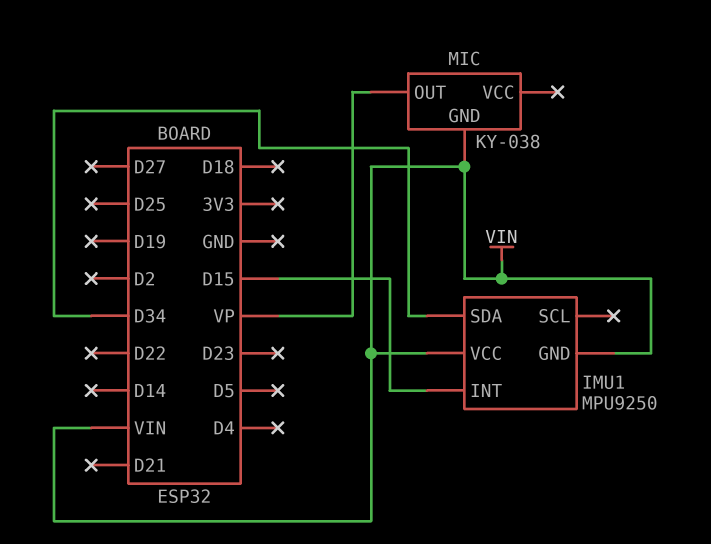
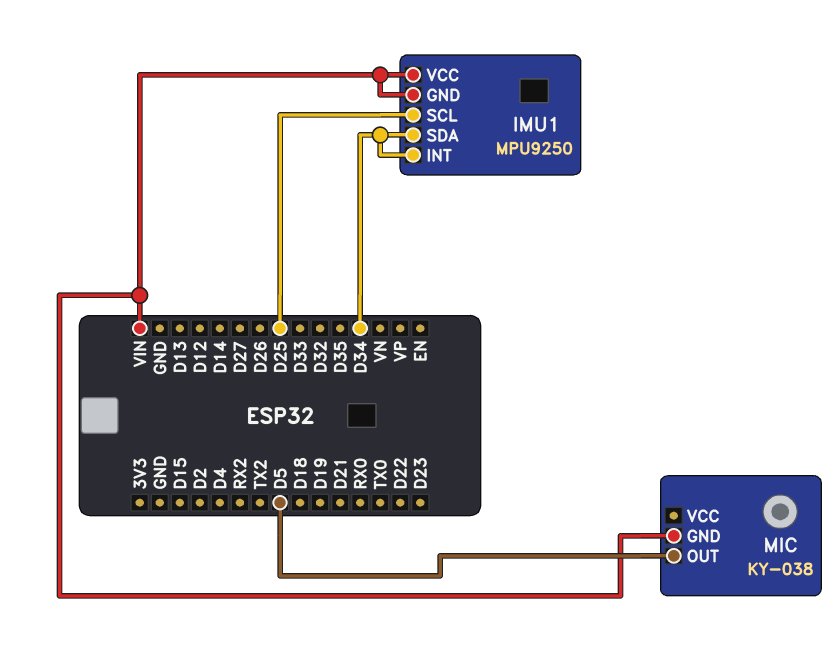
IMU1 pin INT: D15 -> D34
IMU1 pin SCL: none -> D25
MIC pin OUT: VP -> D5

